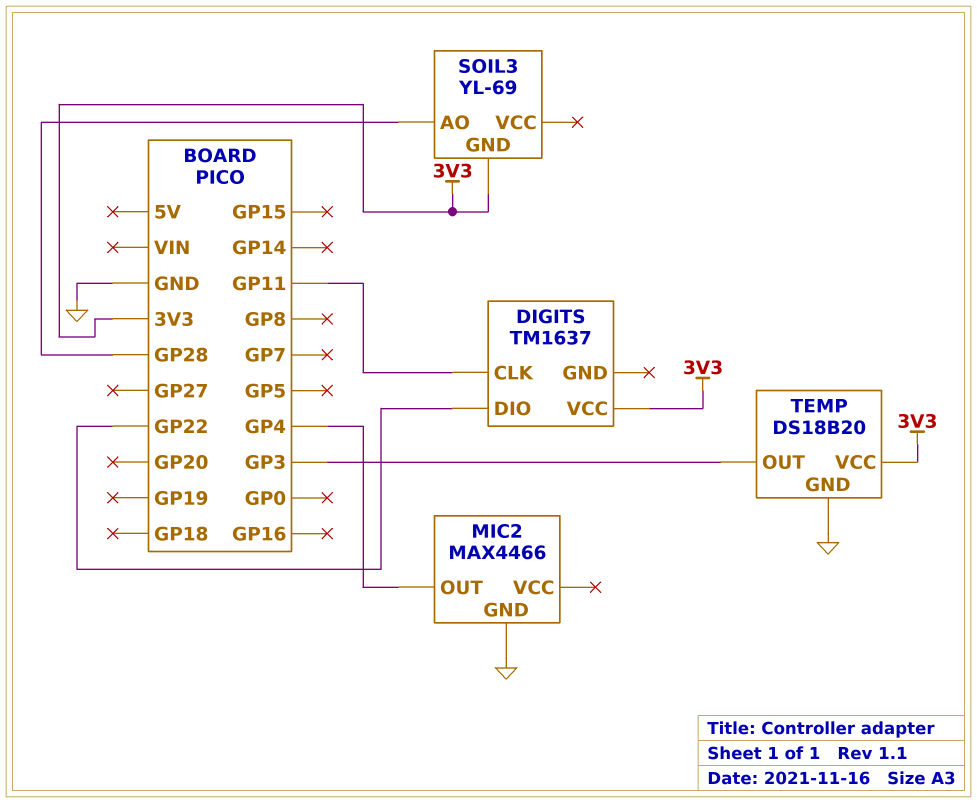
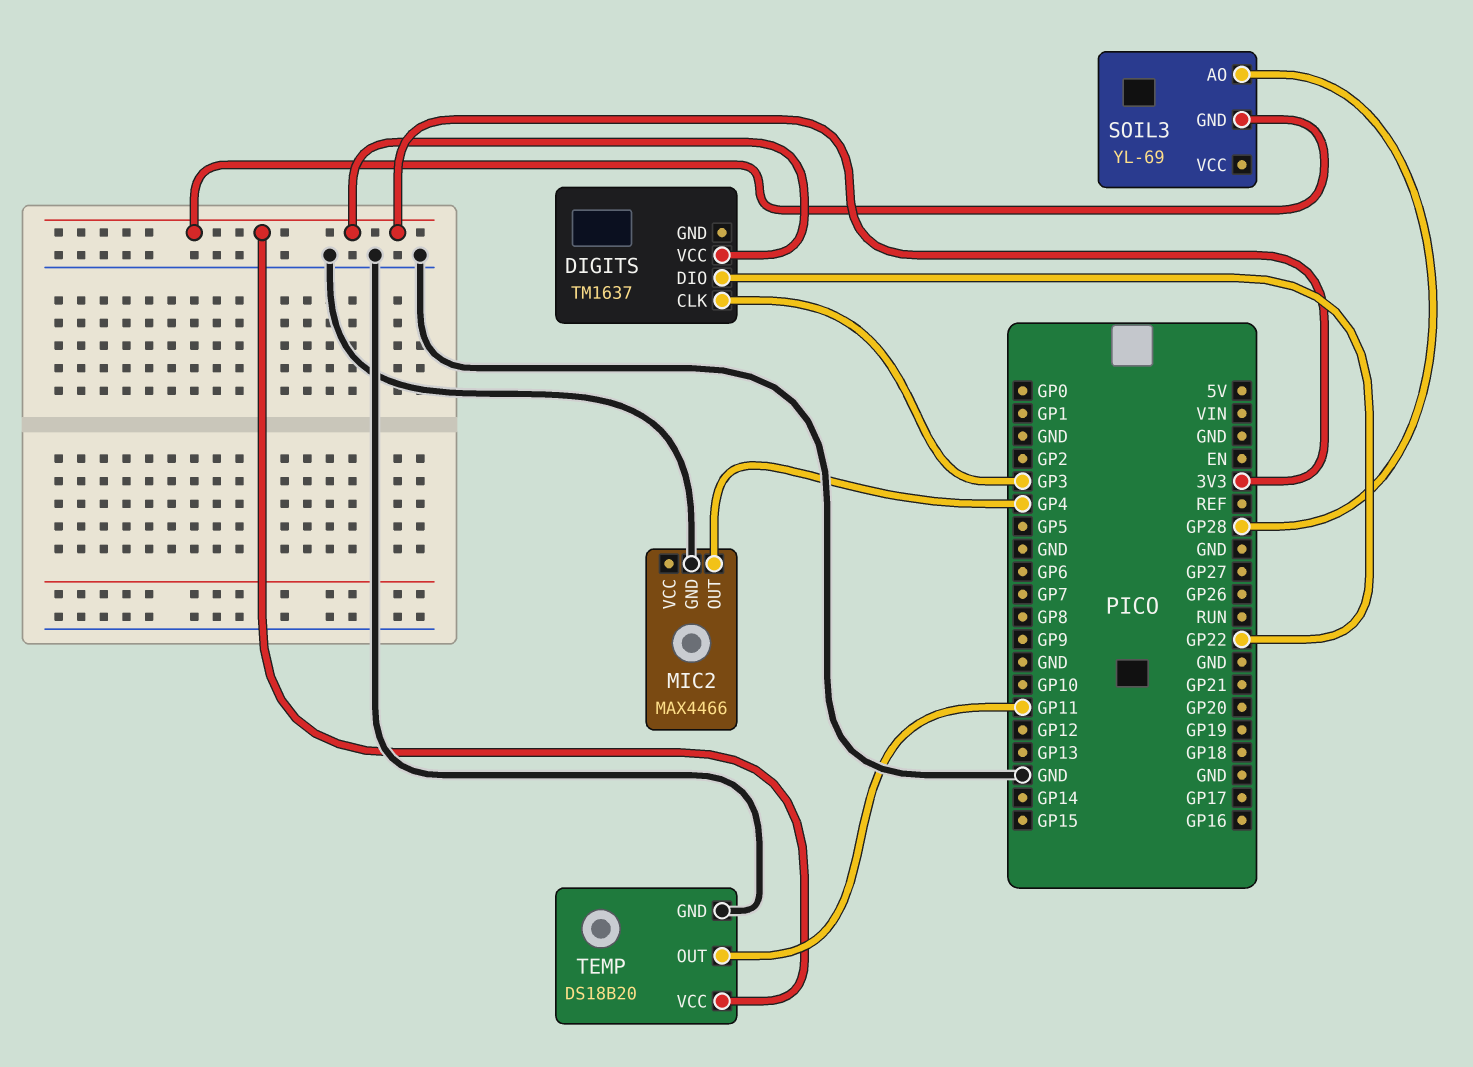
DIGITS pin CLK: GP11 -> GP3
TEMP pin OUT: GP3 -> GP11

